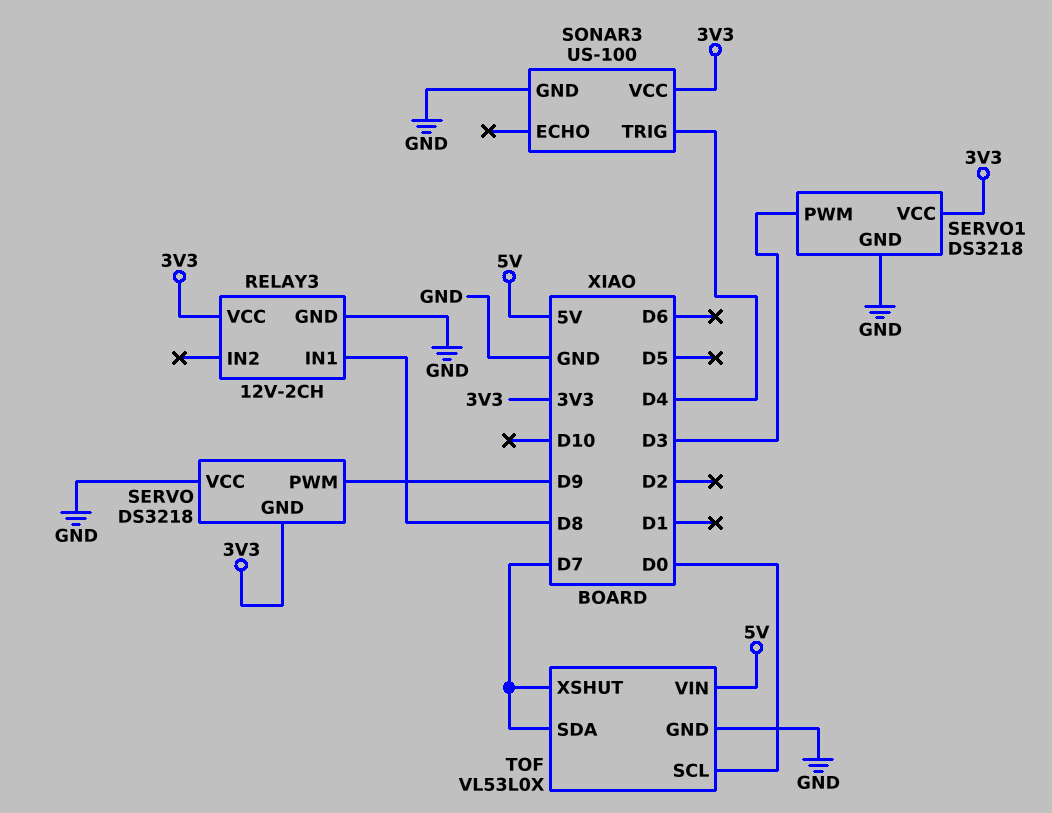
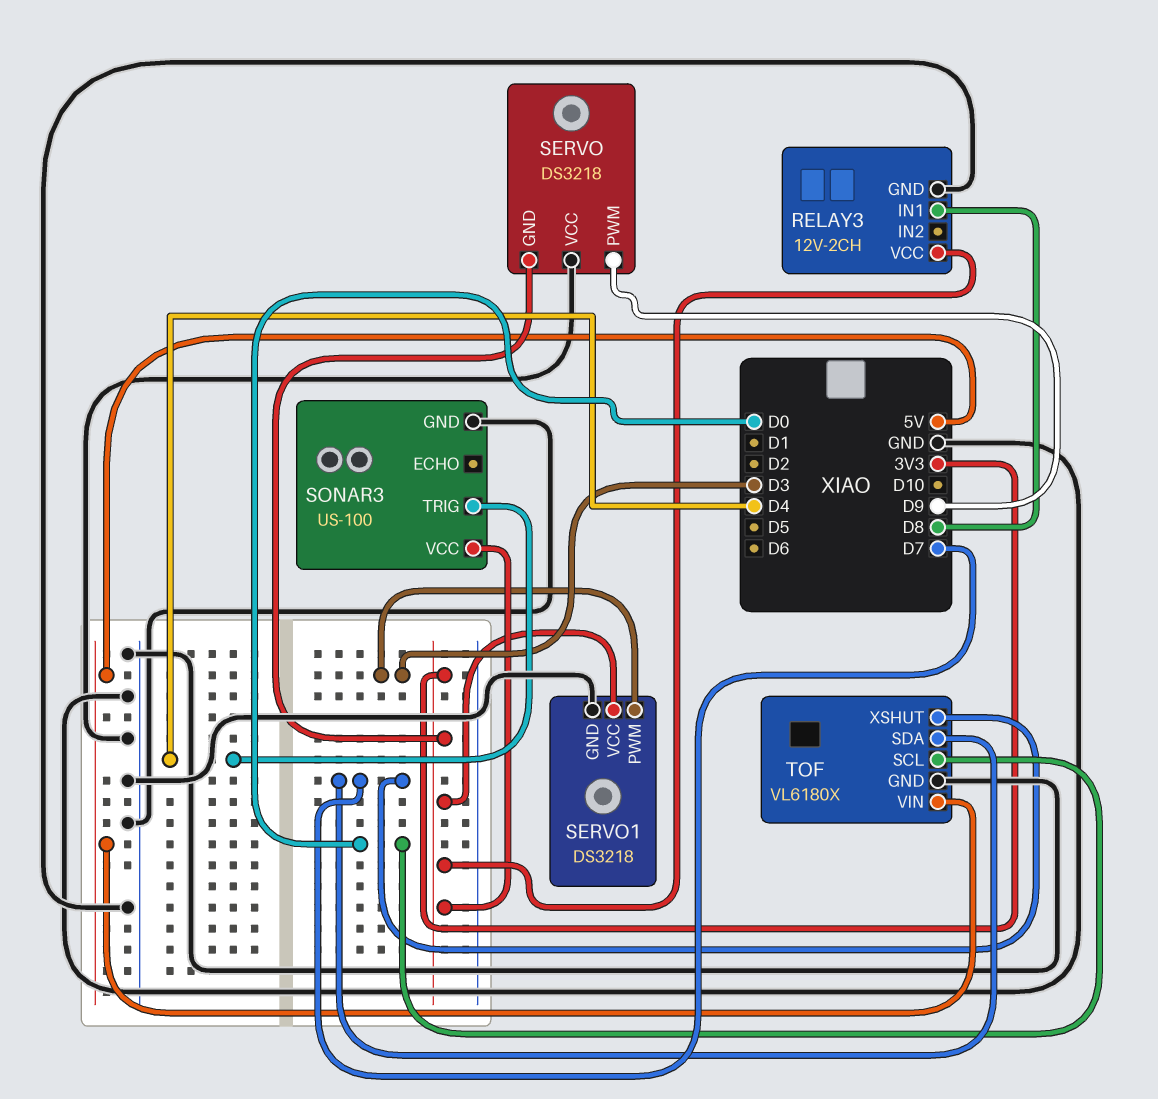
TOF: VL53L0X -> VL6180X

